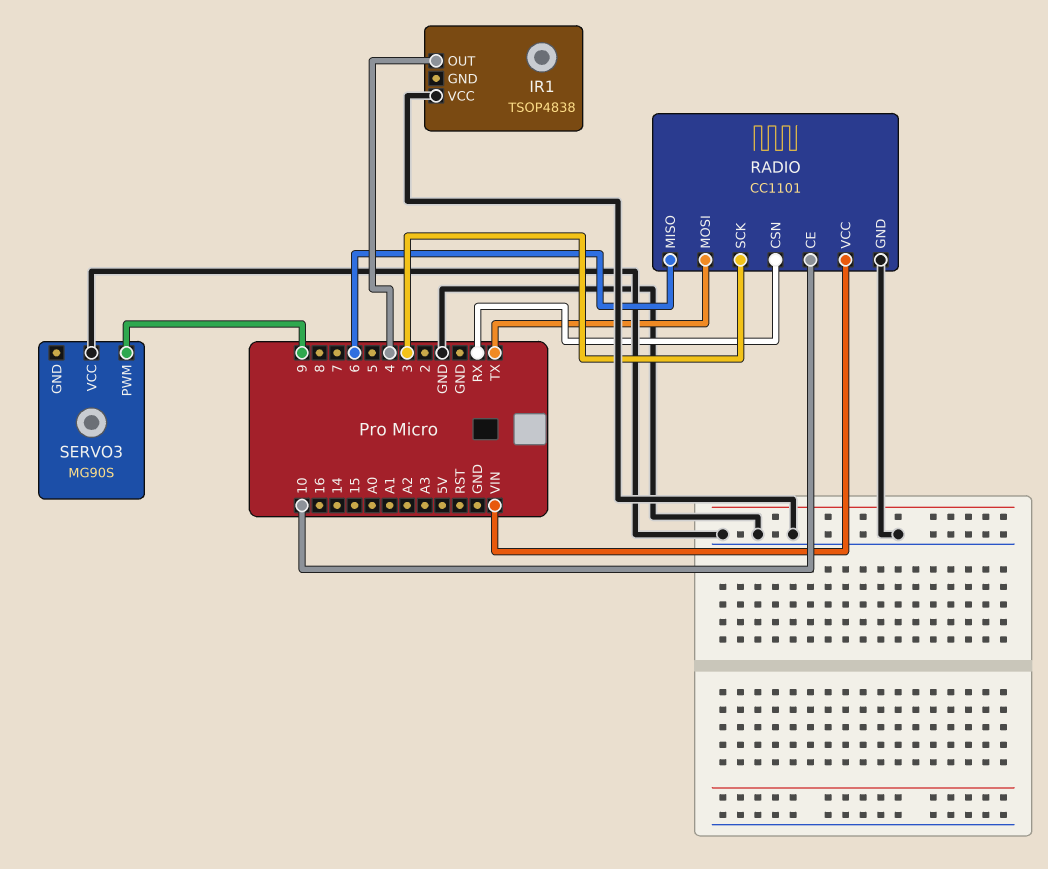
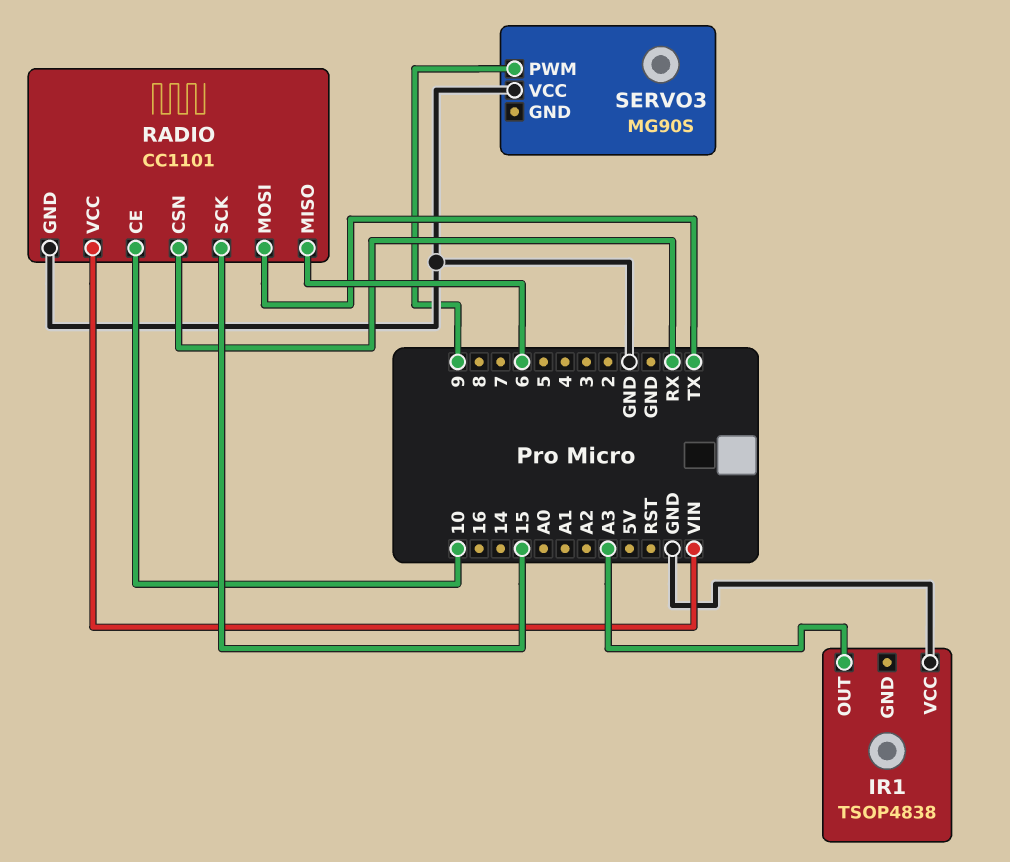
IR1 pin OUT: 4 -> A3
RADIO pin SCK: 3 -> 15

